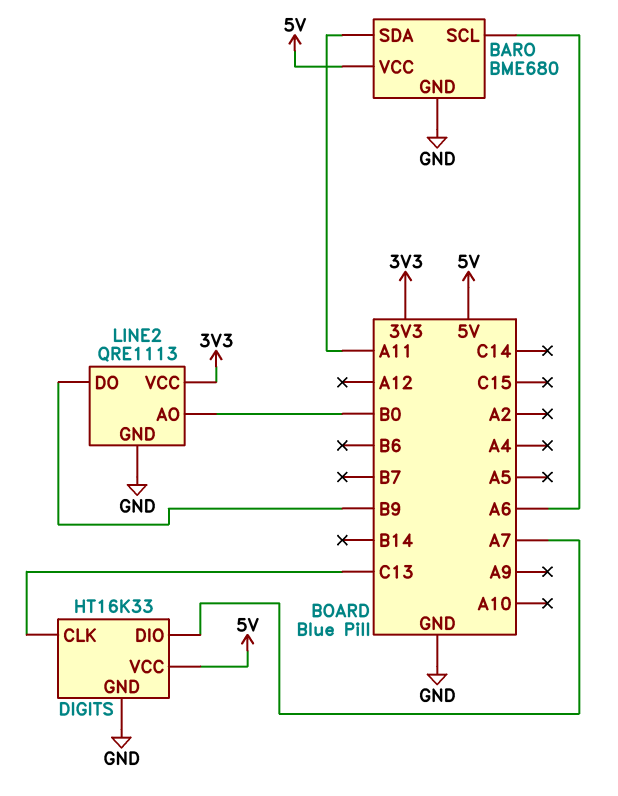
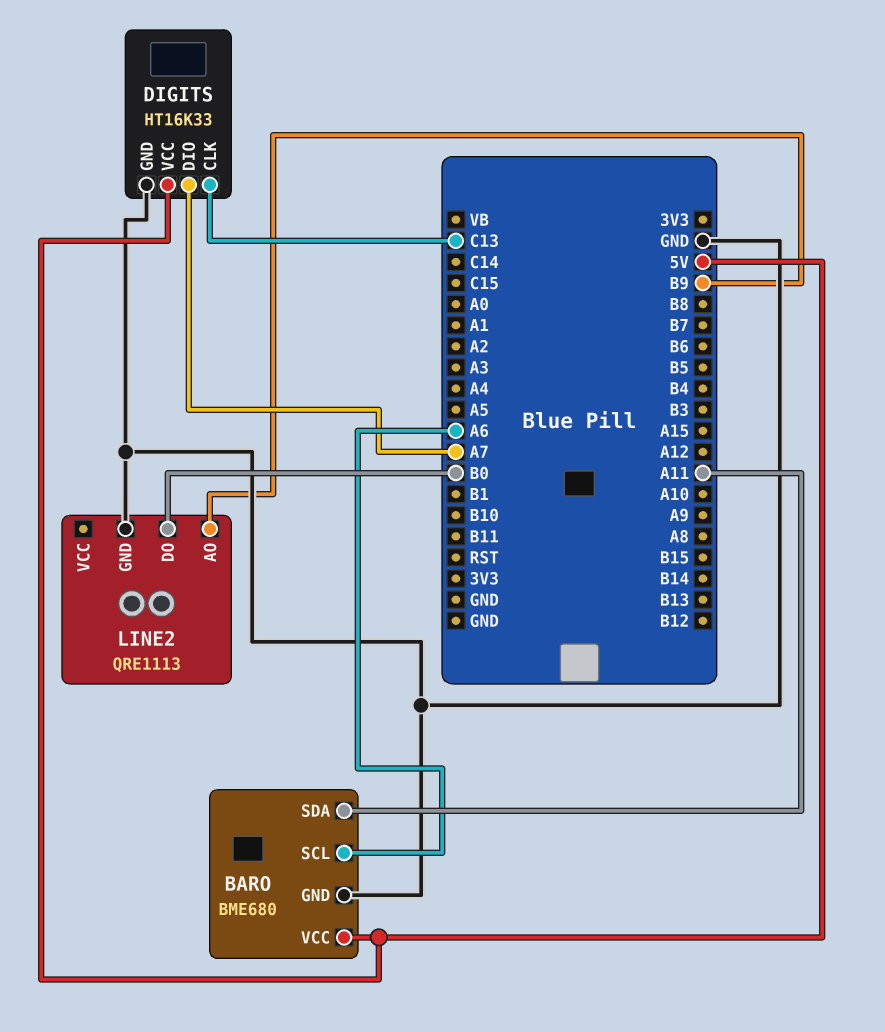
LINE2 pin AO: B0 -> B9
LINE2 pin DO: B9 -> B0
LINE2 pin VCC: 3V3 -> none

